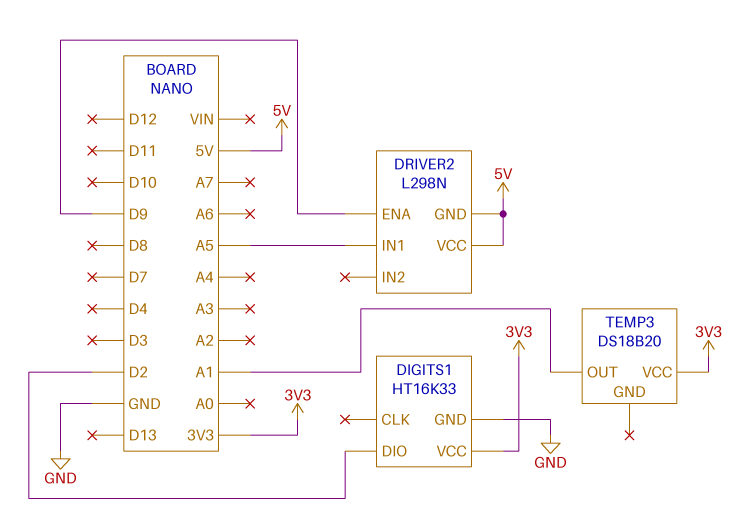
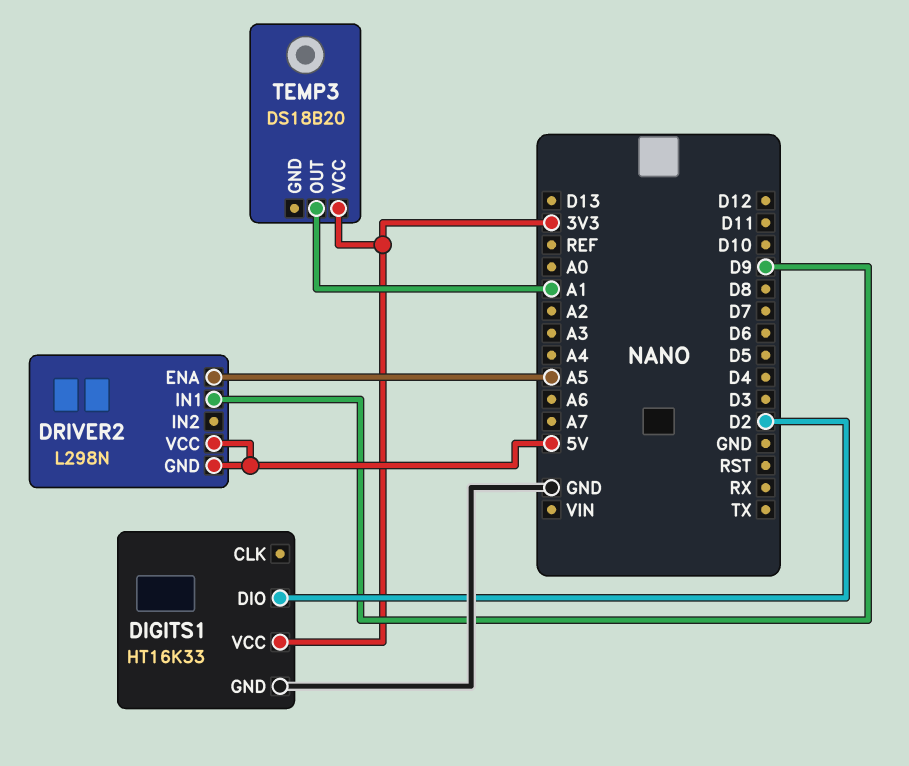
DRIVER2 pin ENA: D9 -> A5
DRIVER2 pin IN1: A5 -> D9

